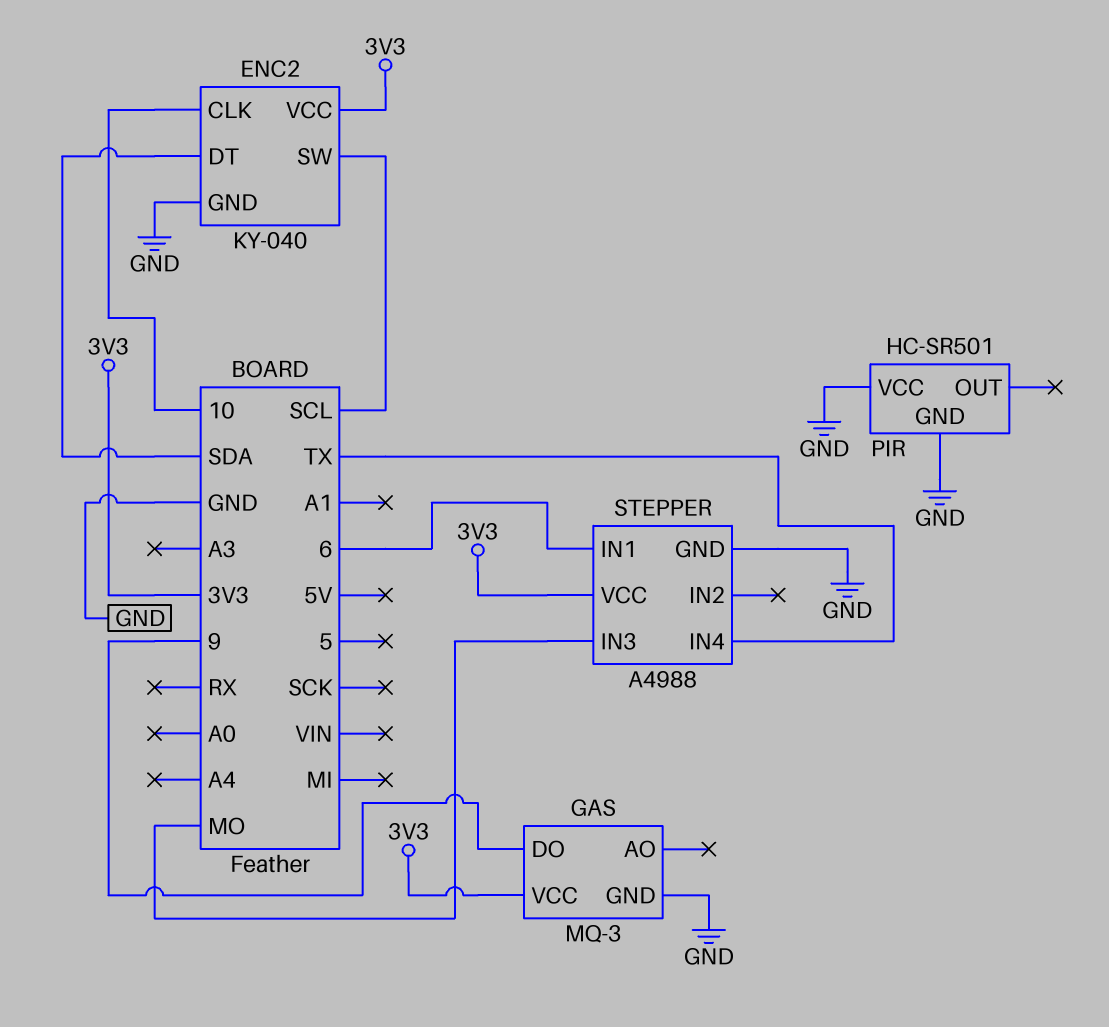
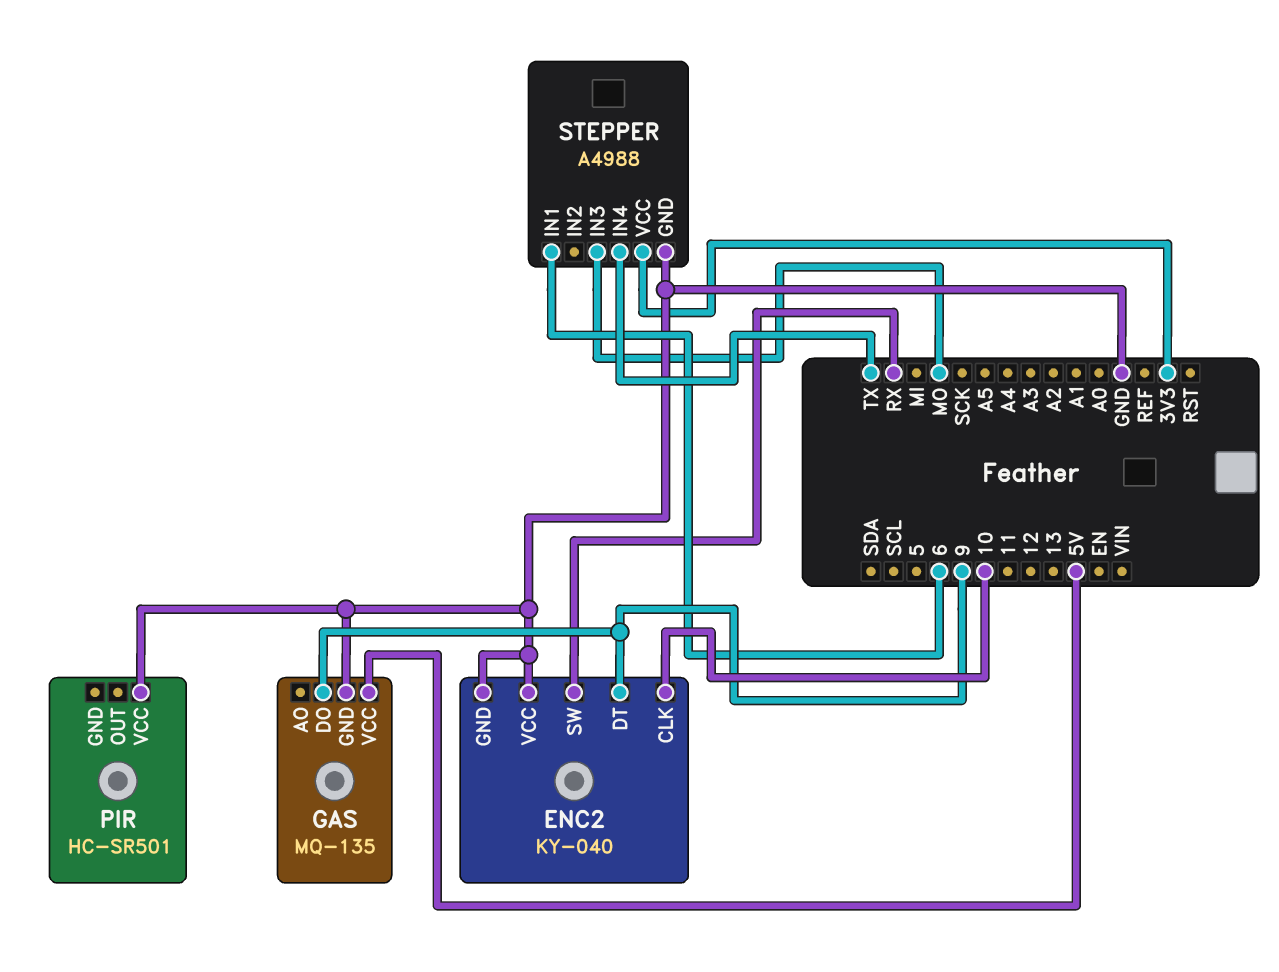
ENC2 pin DT: SDA -> 9
ENC2 pin SW: SCL -> RX
ENC2 pin VCC: 3V3 -> GND
GAS: MQ-3 -> MQ-135
GAS pin VCC: 3V3 -> 5V
PIR pin GND: GND -> none

